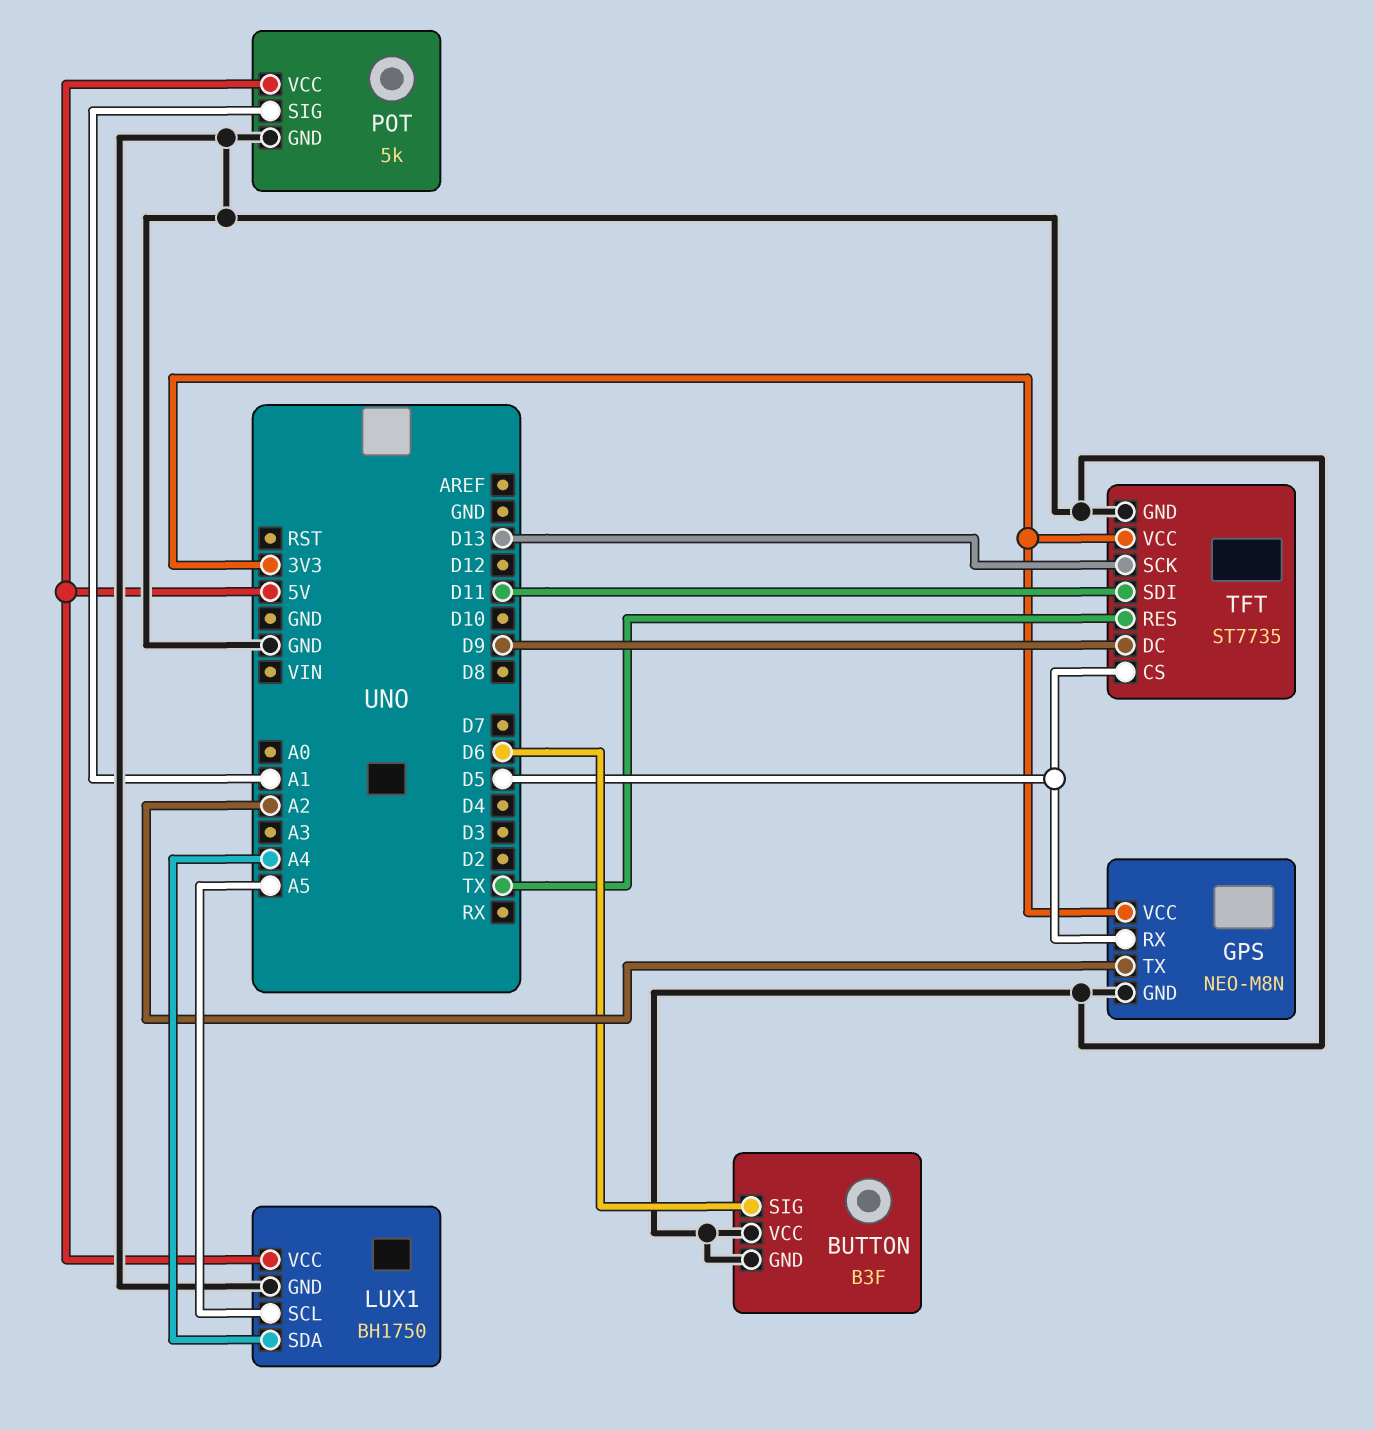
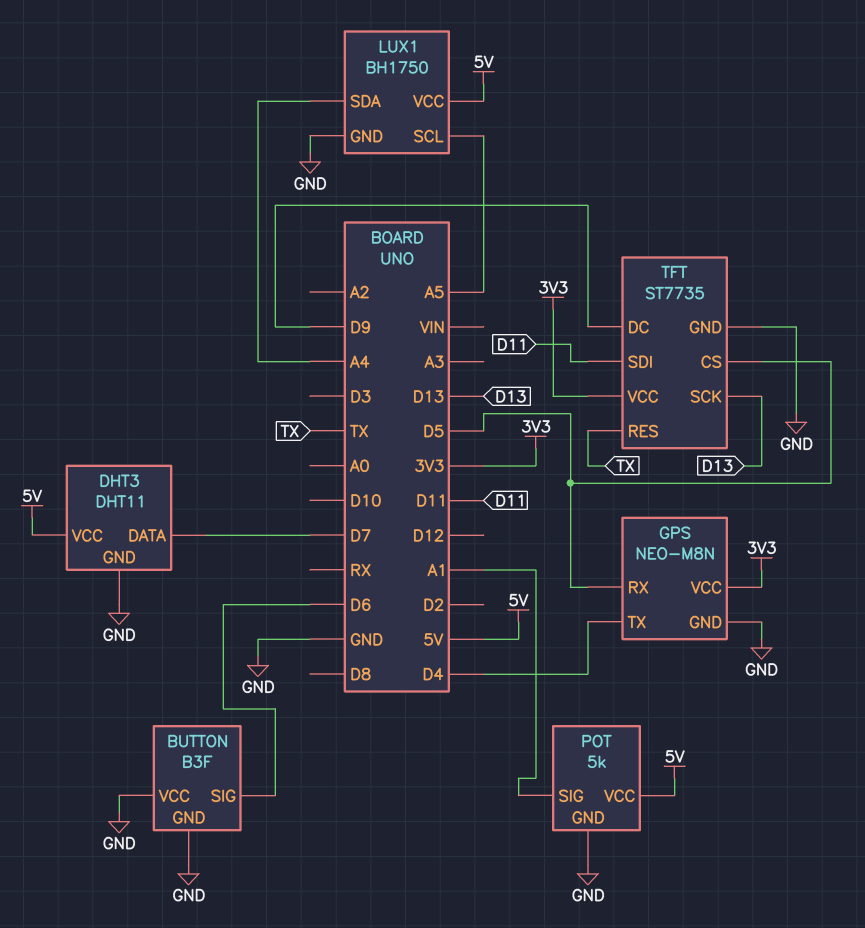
DHT3: none -> DHT11
DHT3 pin DATA: none -> D7
DHT3 pin GND: none -> GND
DHT3 pin VCC: none -> 5V
GPS pin TX: A2 -> D4

